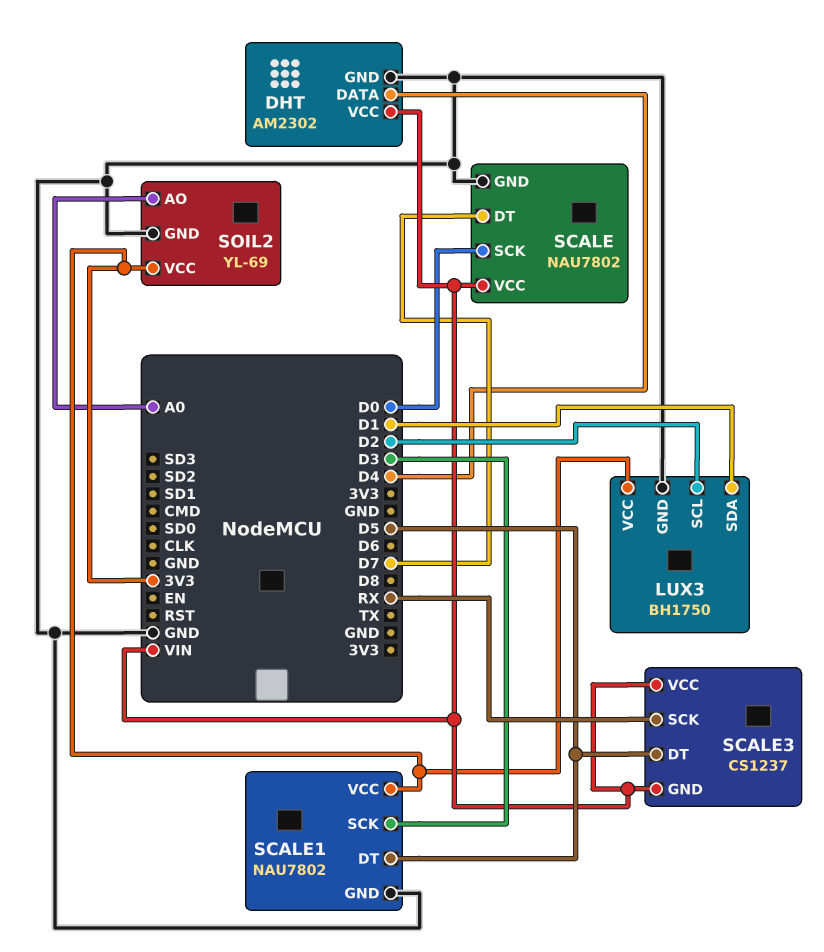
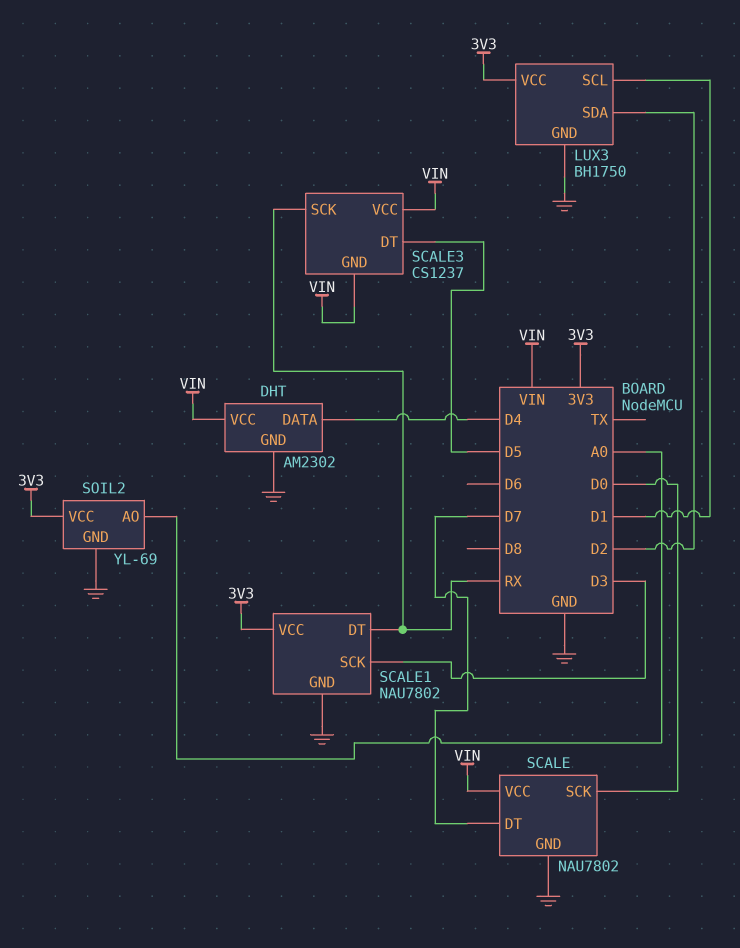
LUX3 pin SCL: D2 -> D1
LUX3 pin SDA: D1 -> D2
SCALE1 pin DT: D5 -> RX

